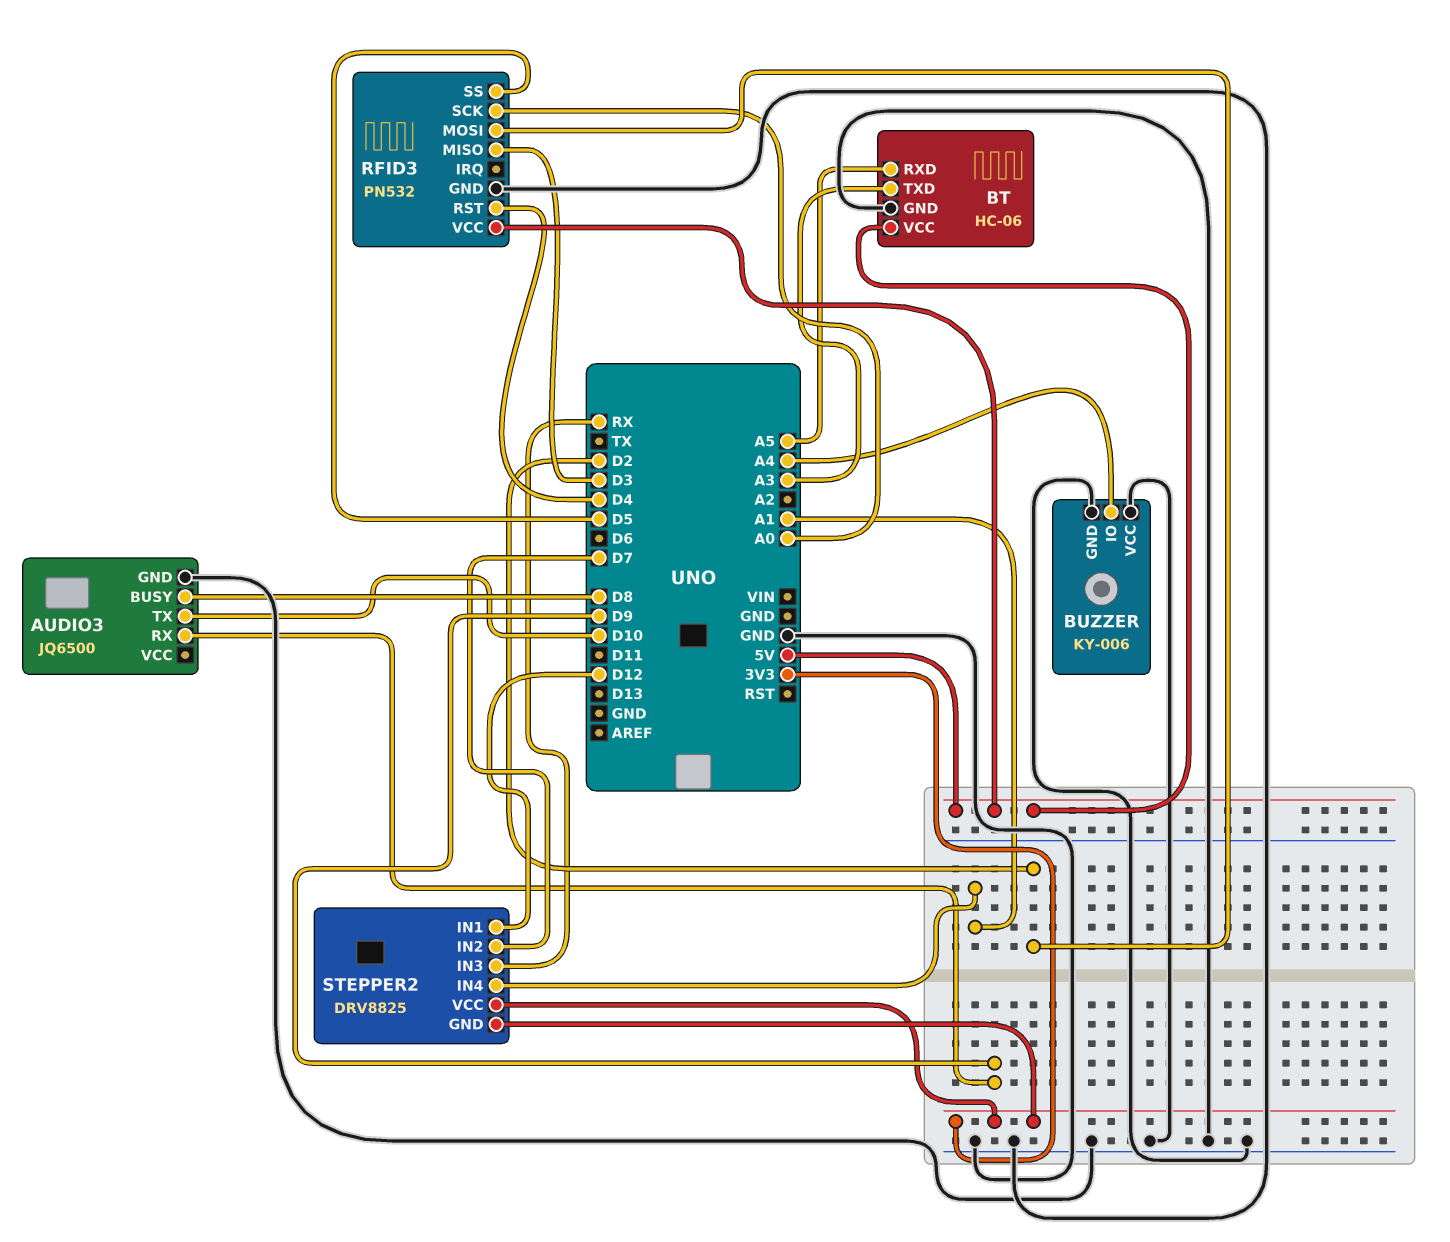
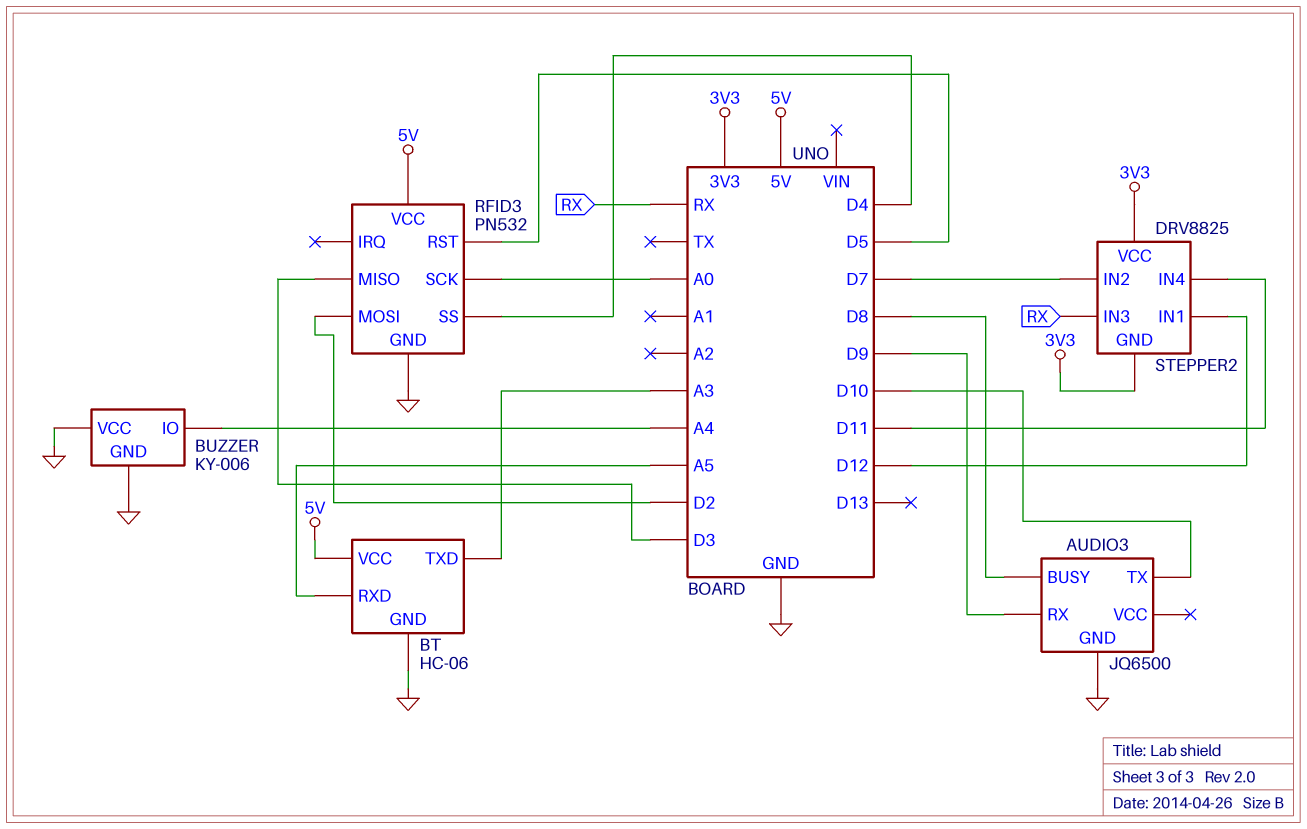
RFID3 pin RST: D4 -> D5
RFID3 pin SS: D5 -> D4
STEPPER2 pin IN4: A1 -> D11

